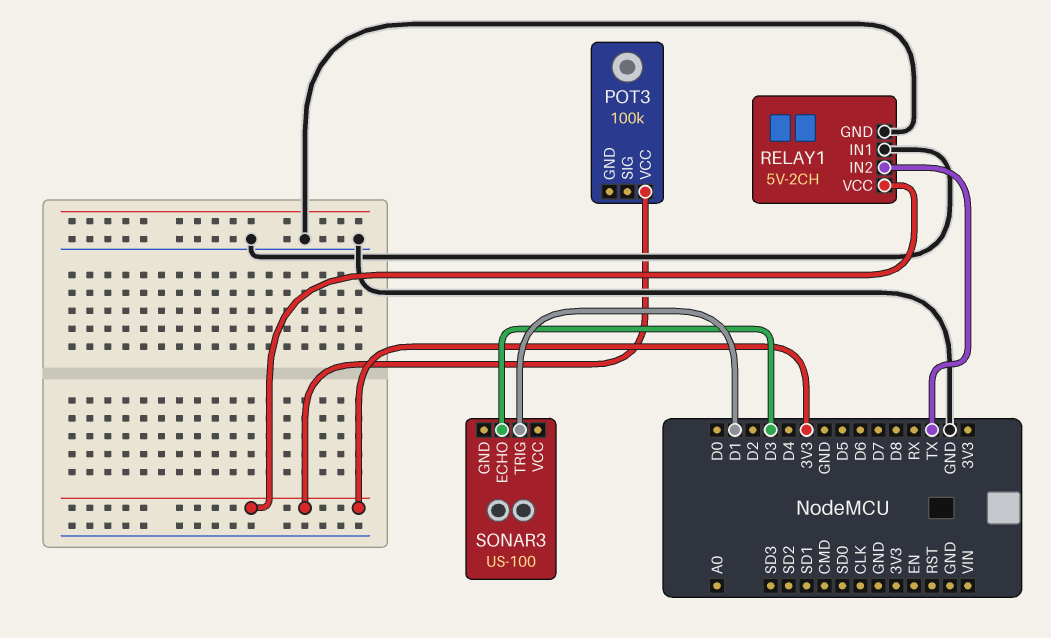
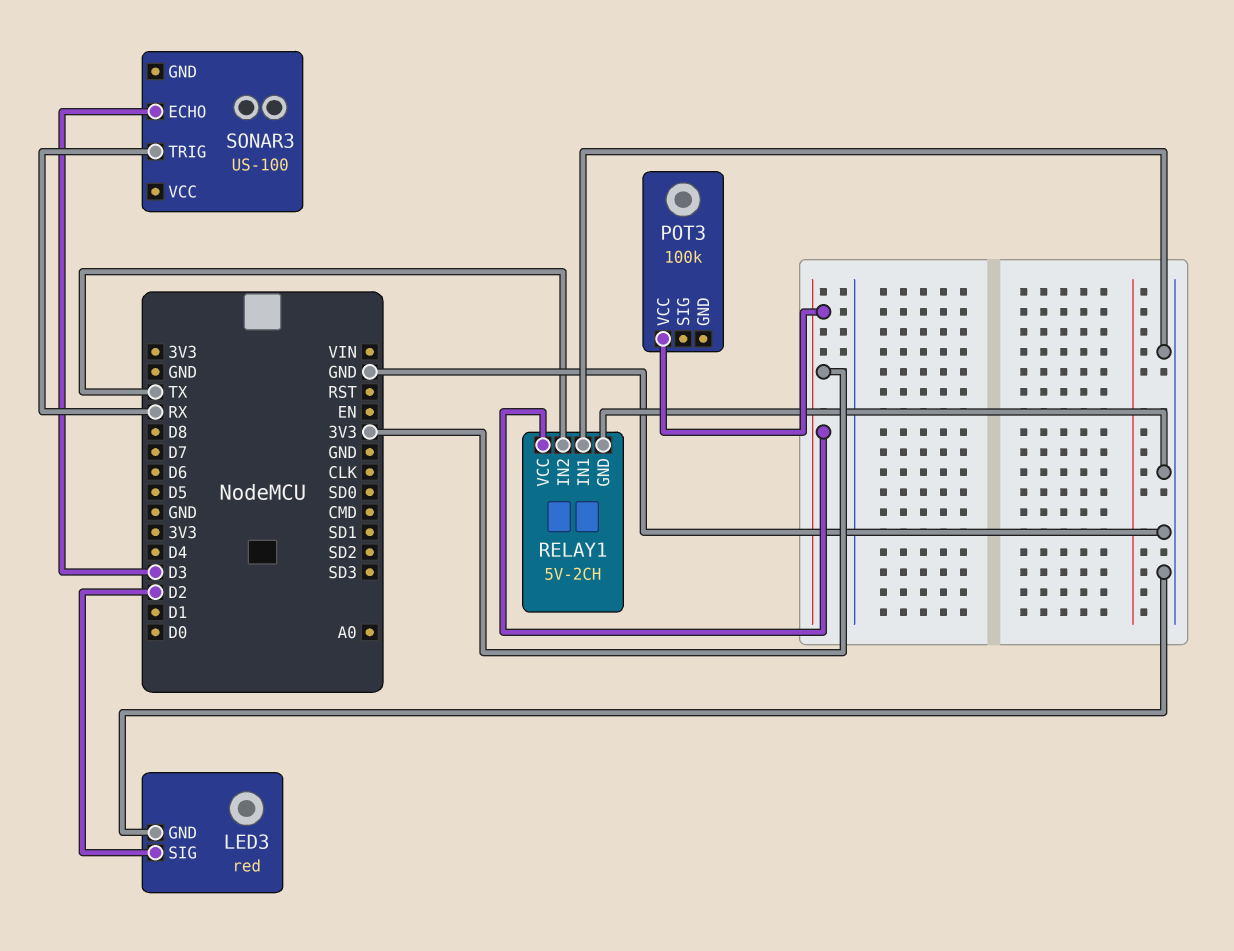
LED3: none -> red
LED3 pin GND: none -> GND
LED3 pin SIG: none -> D2
SONAR3 pin TRIG: D1 -> RX

